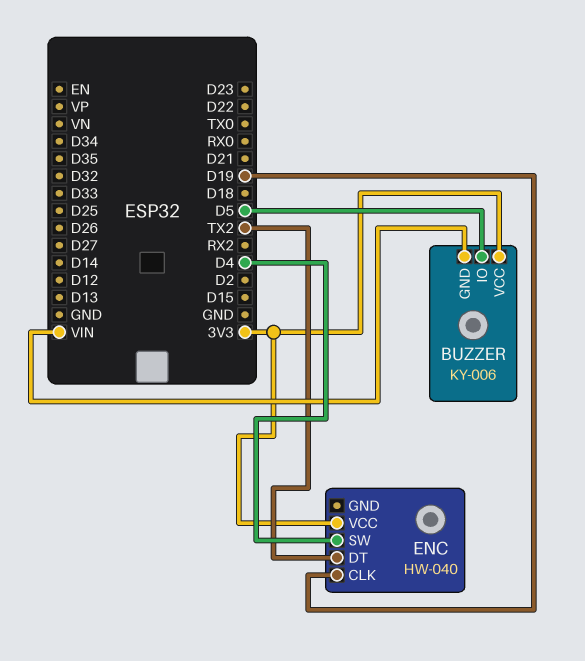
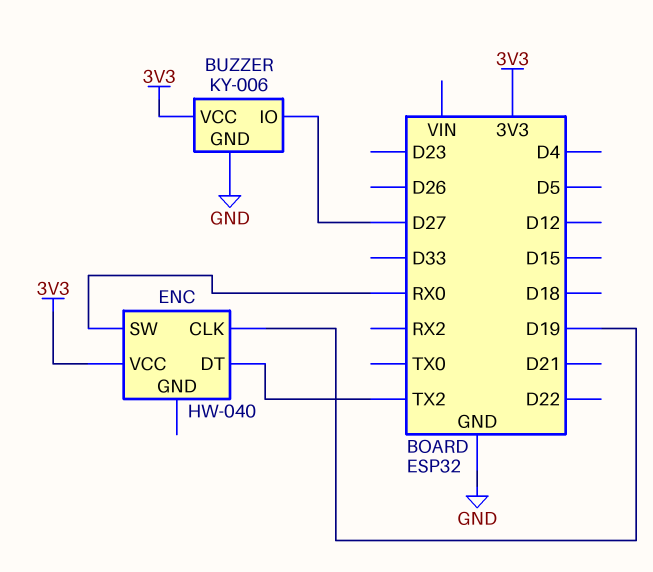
BUZZER pin GND: VIN -> GND
BUZZER pin IO: D5 -> D27
ENC pin SW: D4 -> RX0

